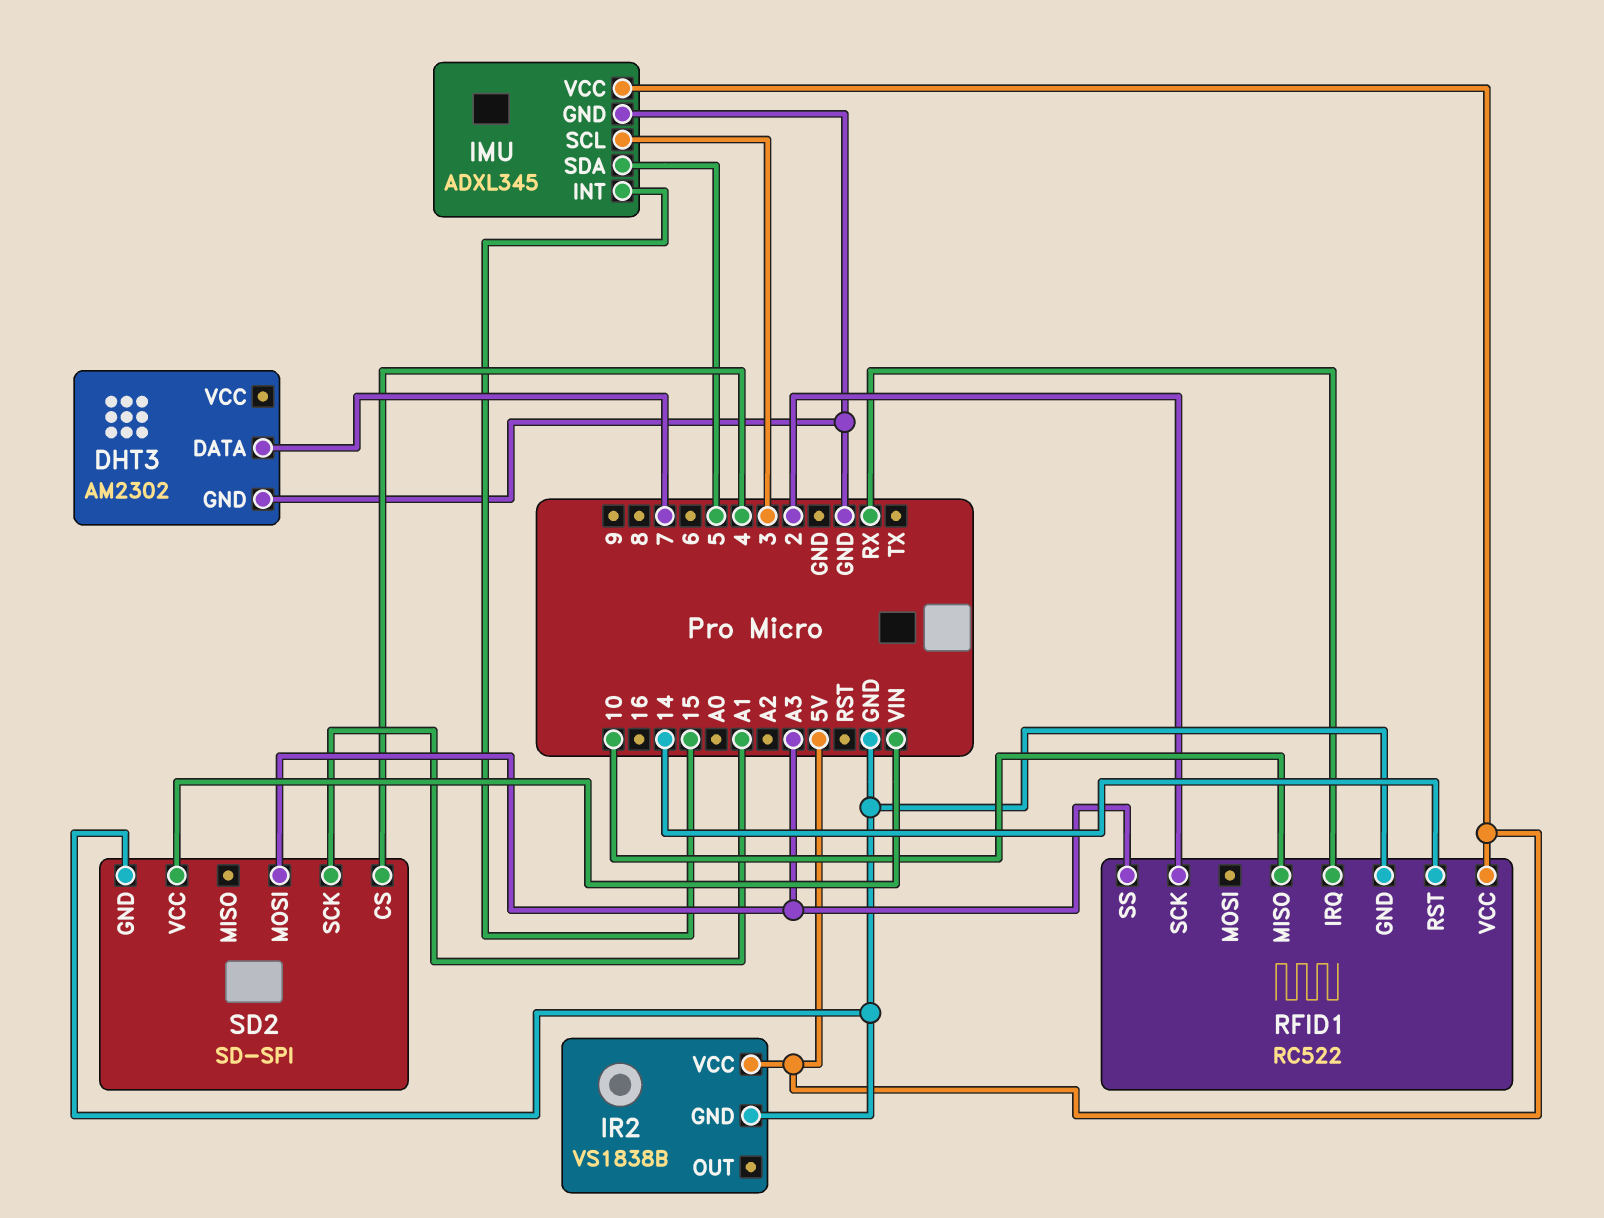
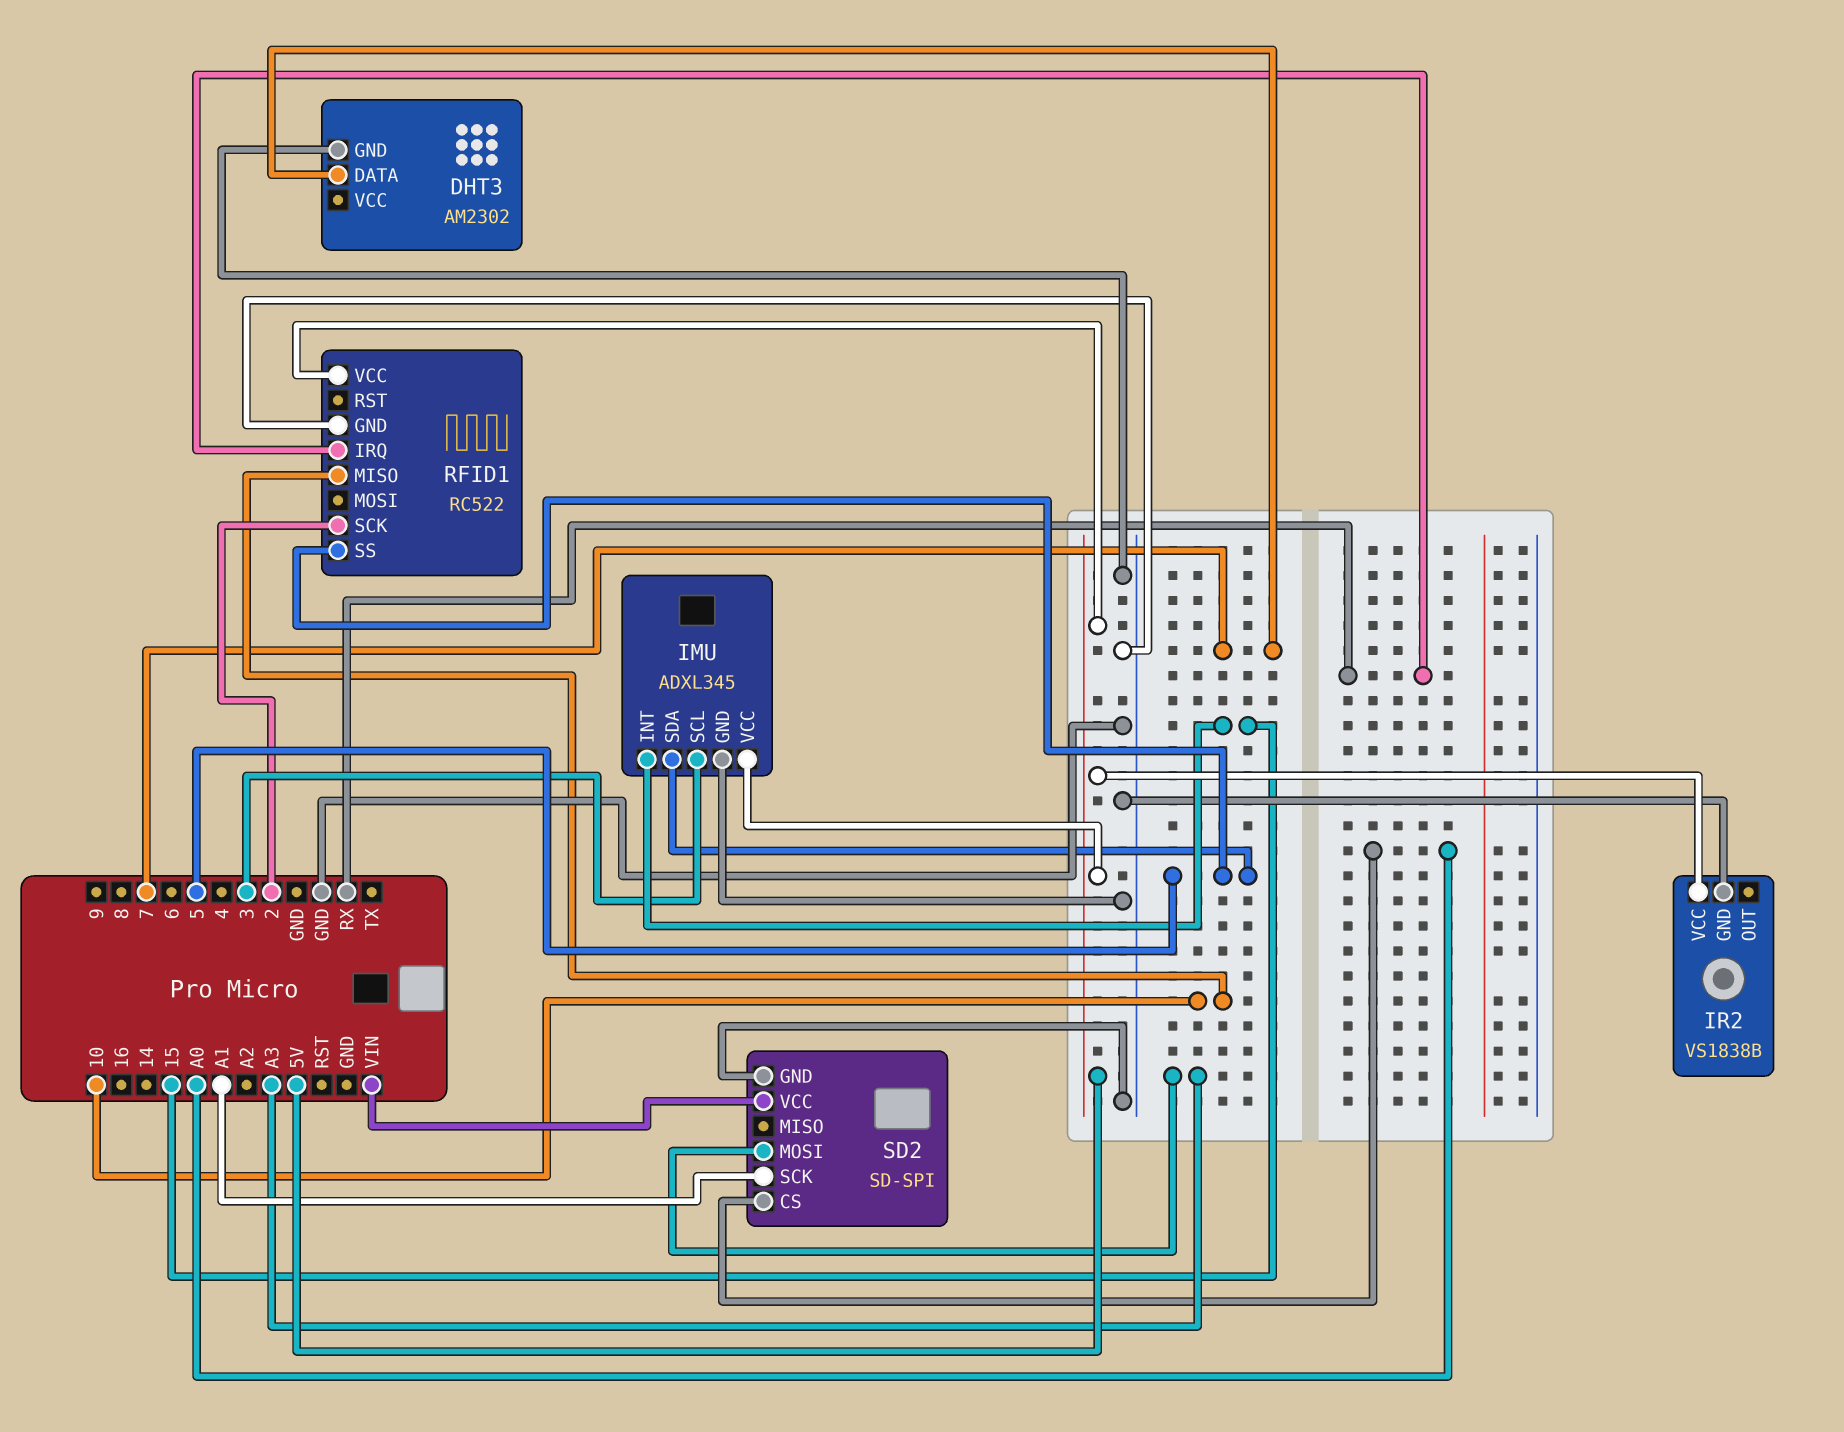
RFID1 pin RST: 14 -> none
RFID1 pin SS: A3 -> 5
SD2 pin CS: 4 -> A0

